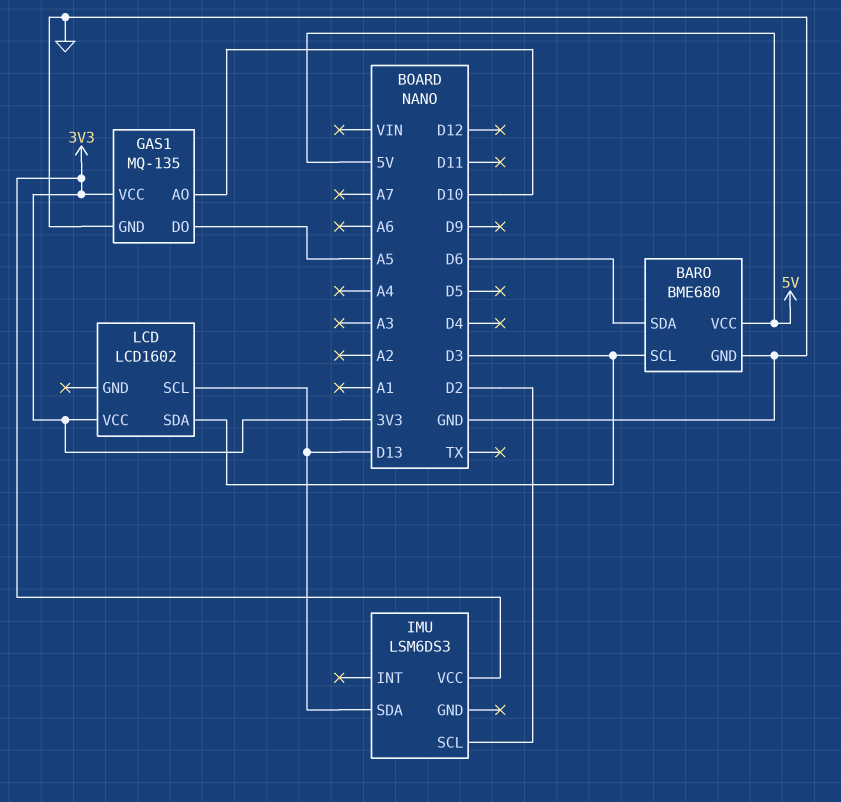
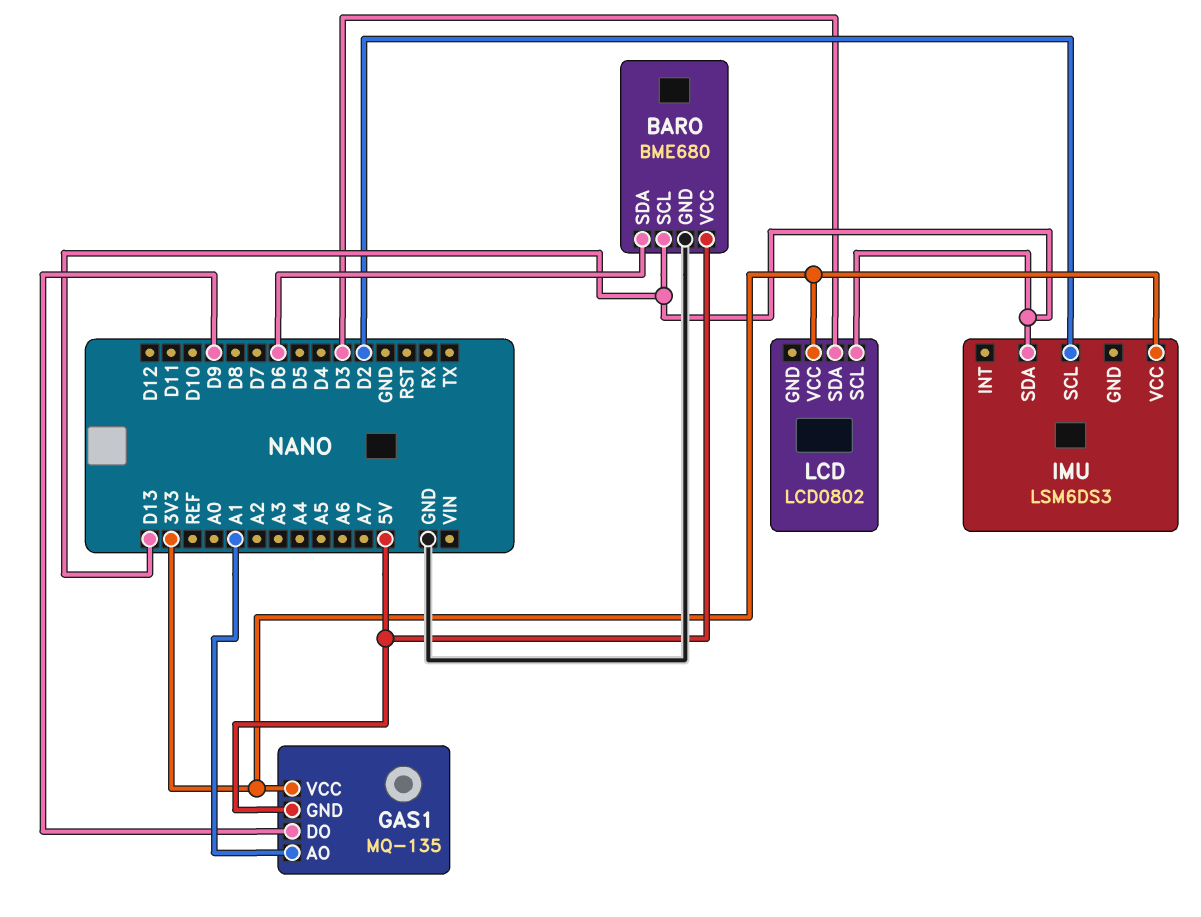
BARO pin SCL: D3 -> D13
GAS1 pin AO: D10 -> A1
GAS1 pin DO: A5 -> D9
GAS1 pin GND: GND -> 5V
LCD: LCD1602 -> LCD0802

